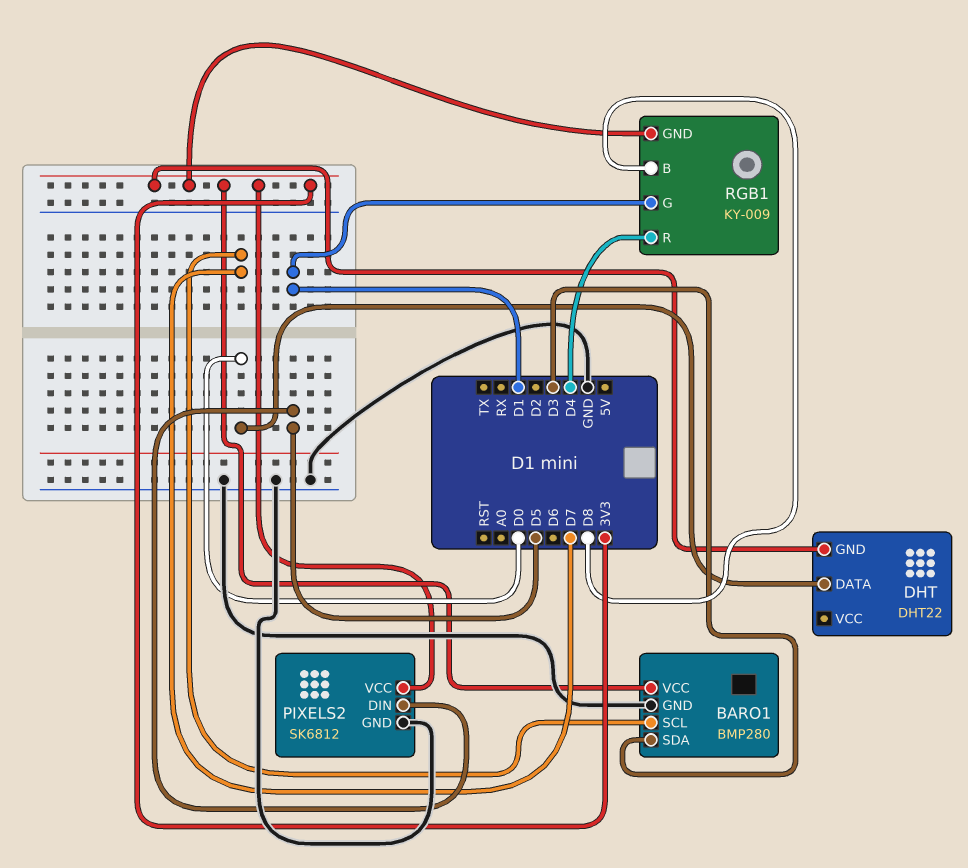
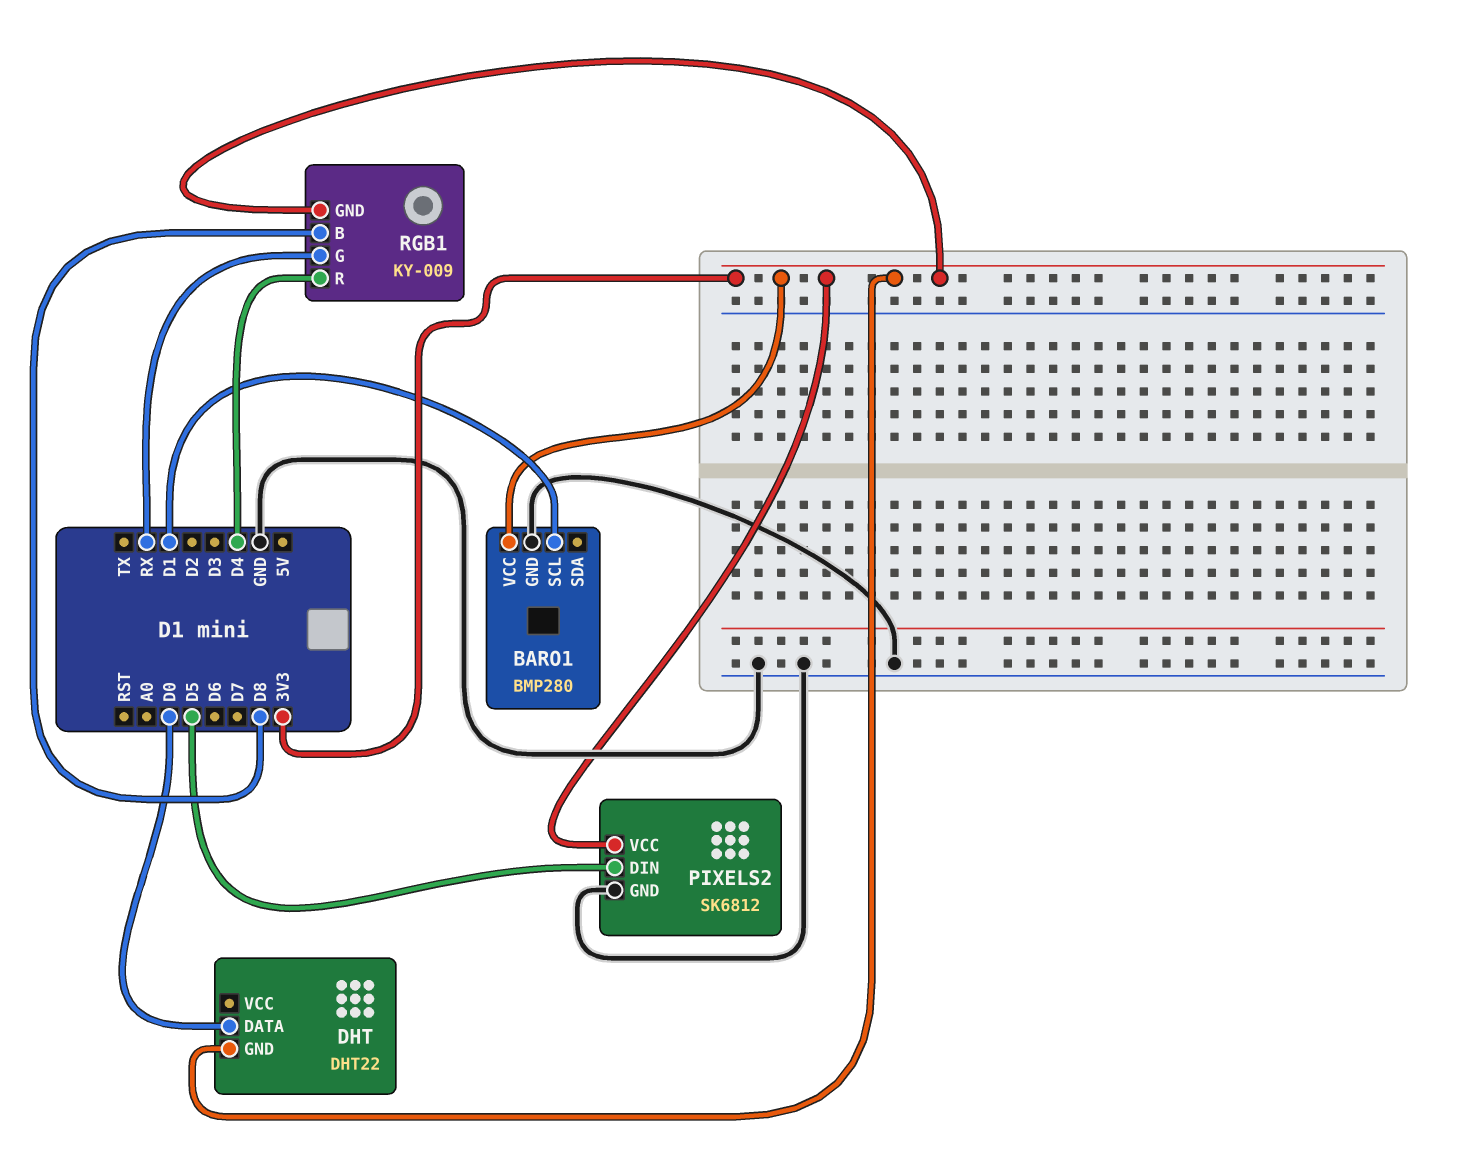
BARO1 pin SCL: D7 -> D1
BARO1 pin SDA: D3 -> none
RGB1 pin G: D1 -> RX

